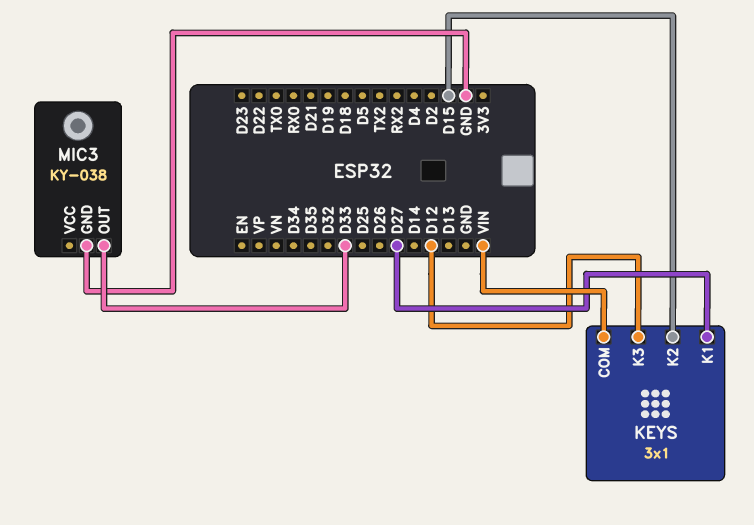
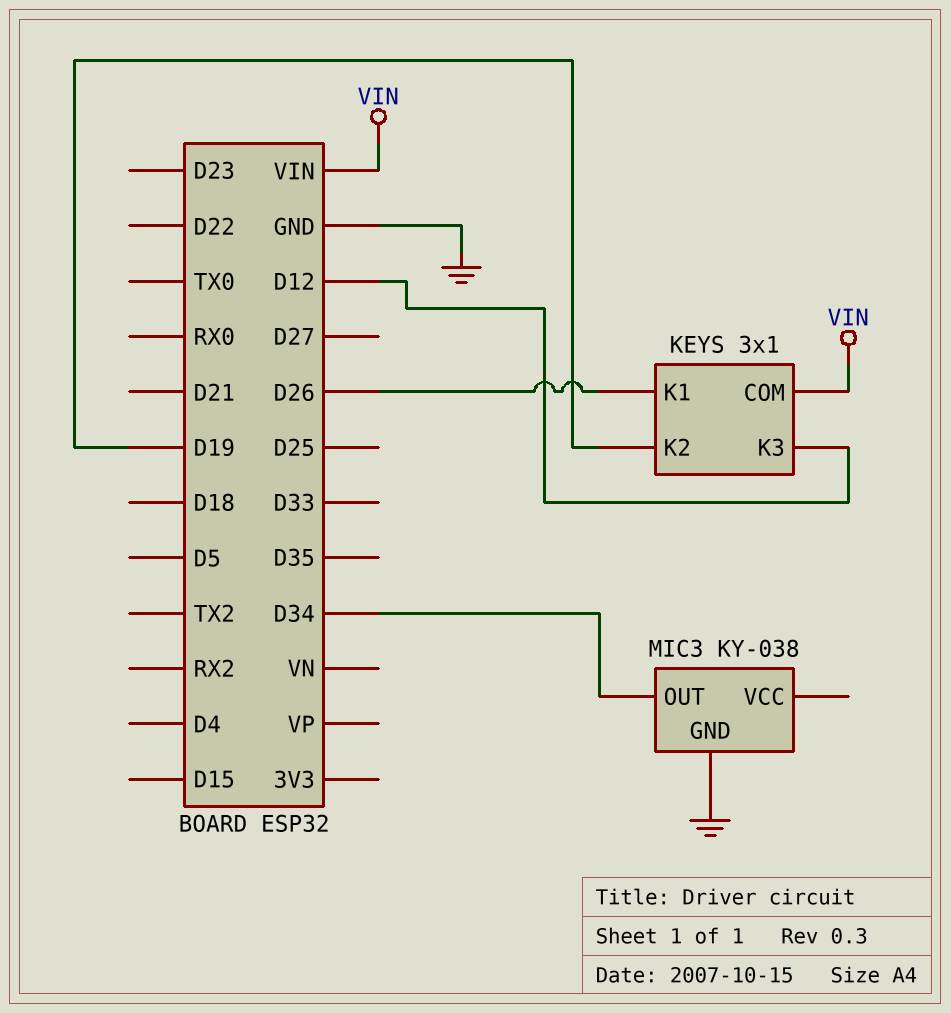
KEYS pin K1: D27 -> D26
KEYS pin K2: D15 -> D19
MIC3 pin OUT: D33 -> D34

